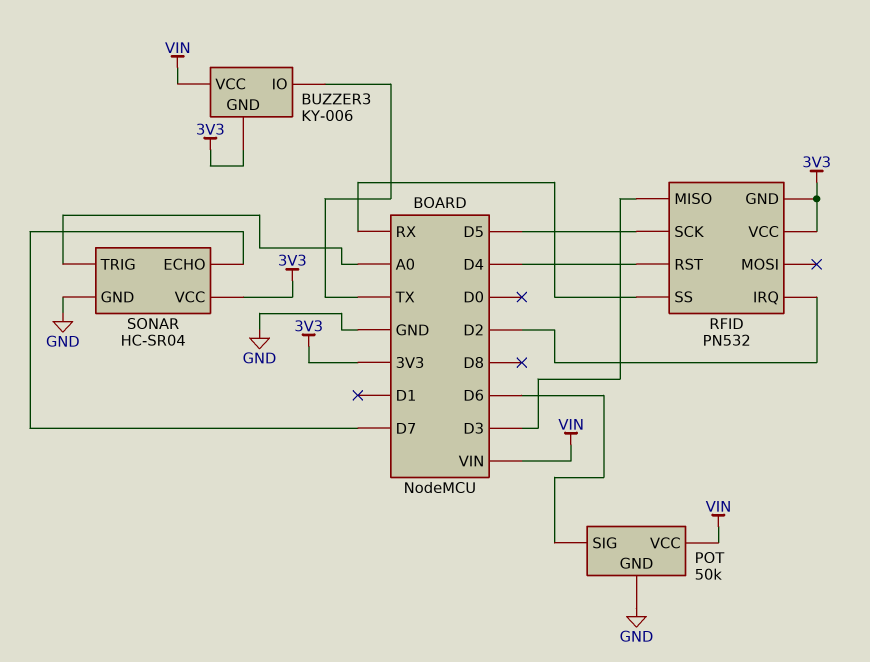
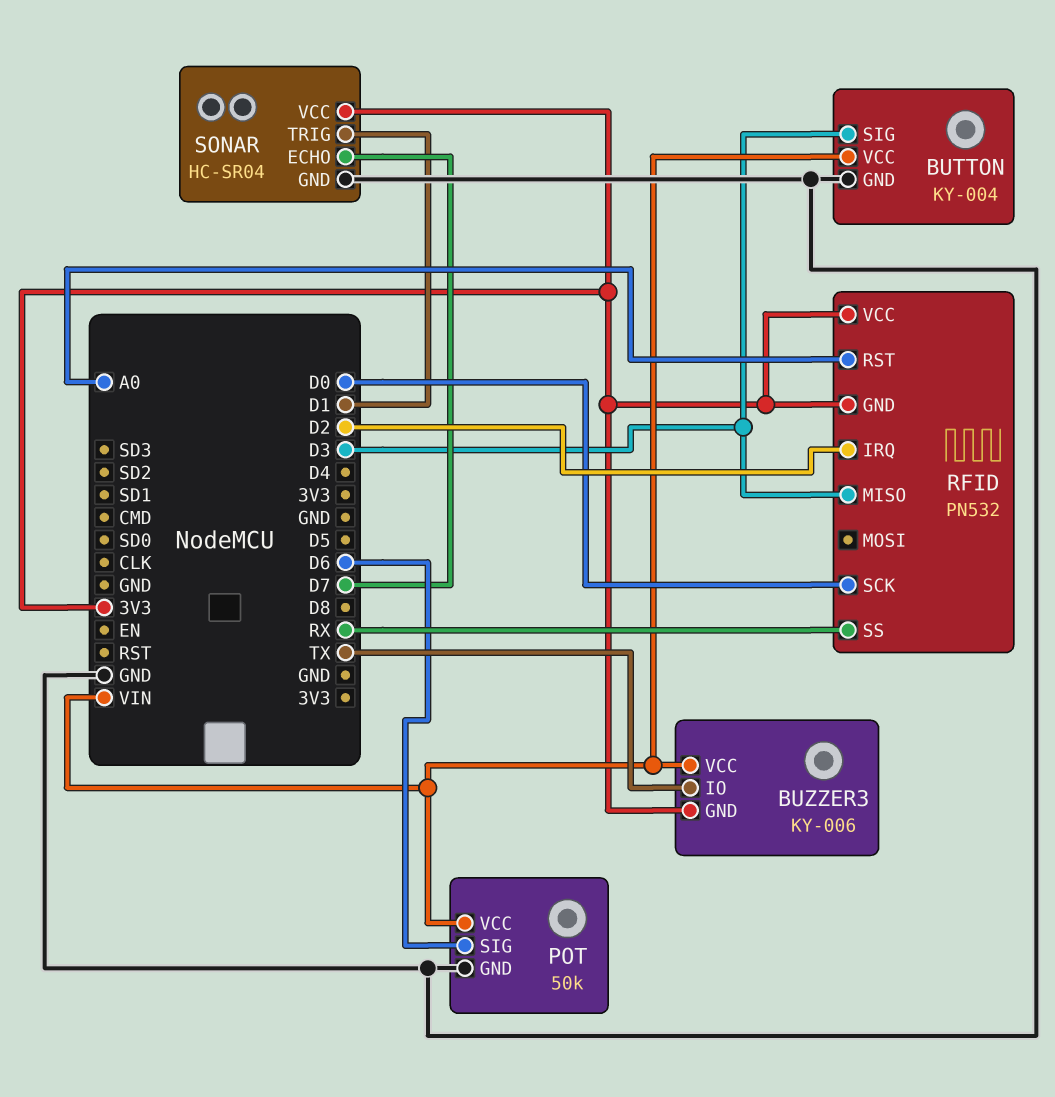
BUTTON: none -> KY-004
BUTTON pin GND: none -> GND
BUTTON pin SIG: none -> D3
BUTTON pin VCC: none -> VIN
RFID pin RST: D4 -> A0
RFID pin SCK: D5 -> D0
SONAR pin TRIG: A0 -> D1

